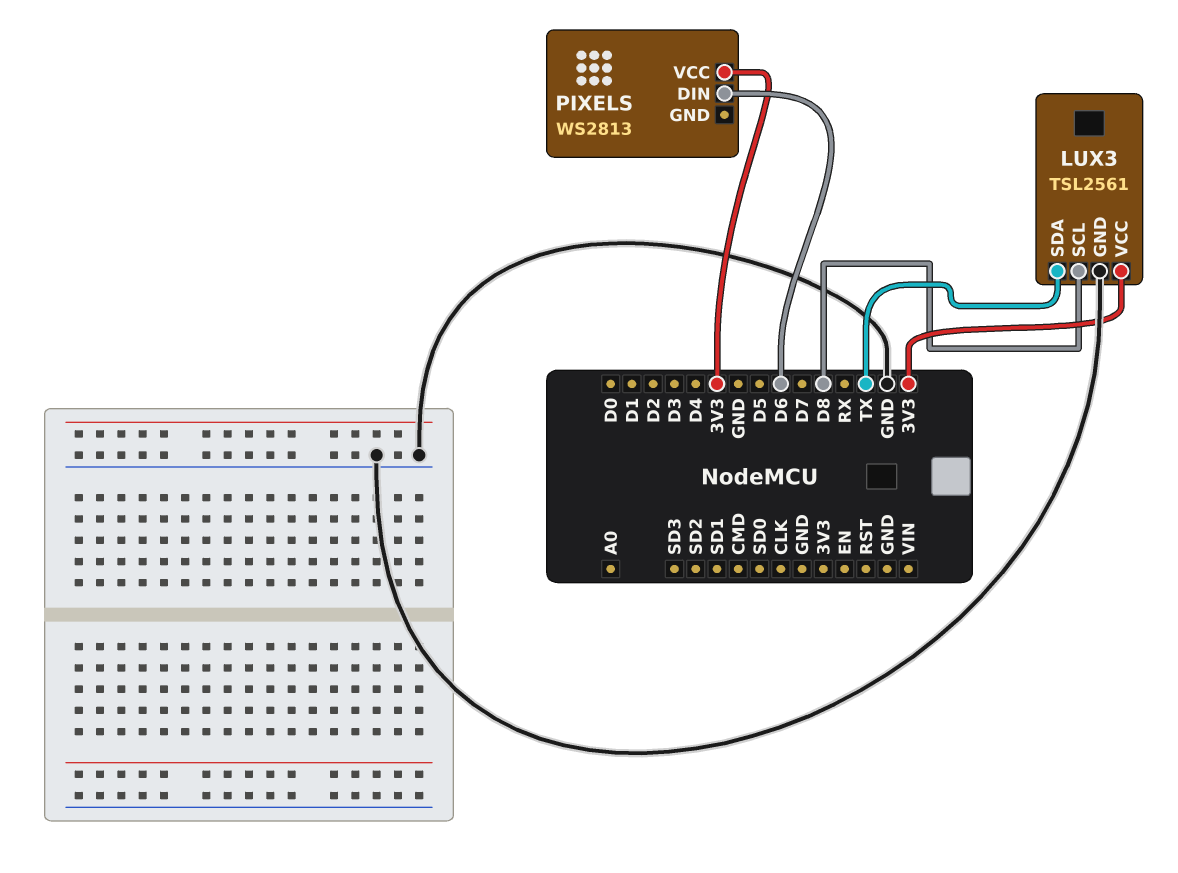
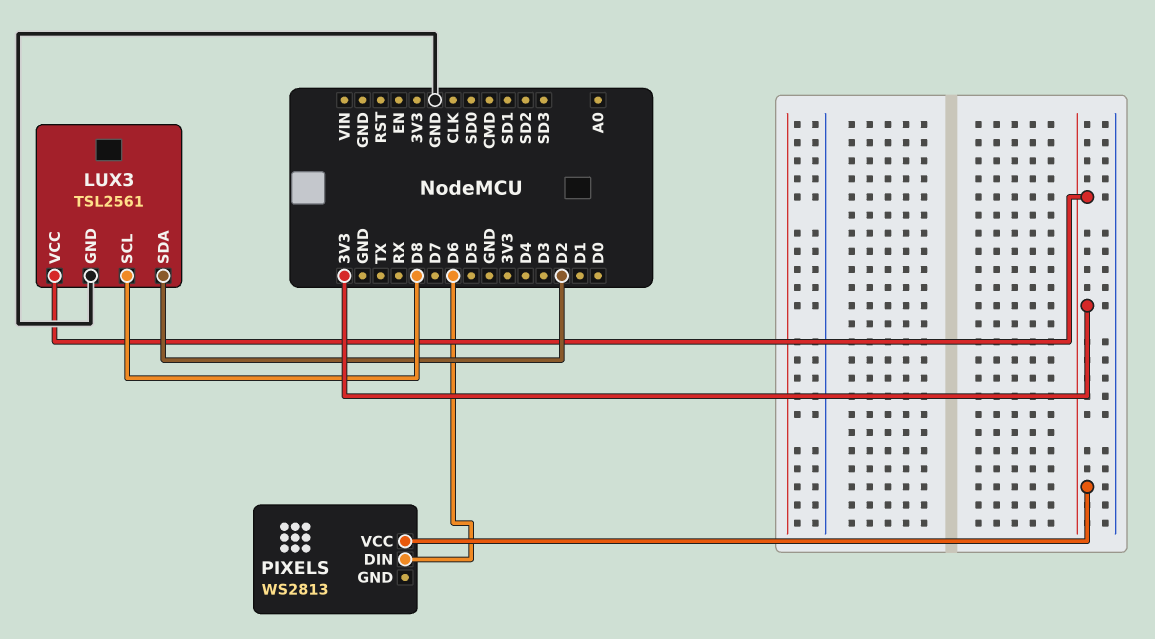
LUX3 pin SDA: TX -> D2

